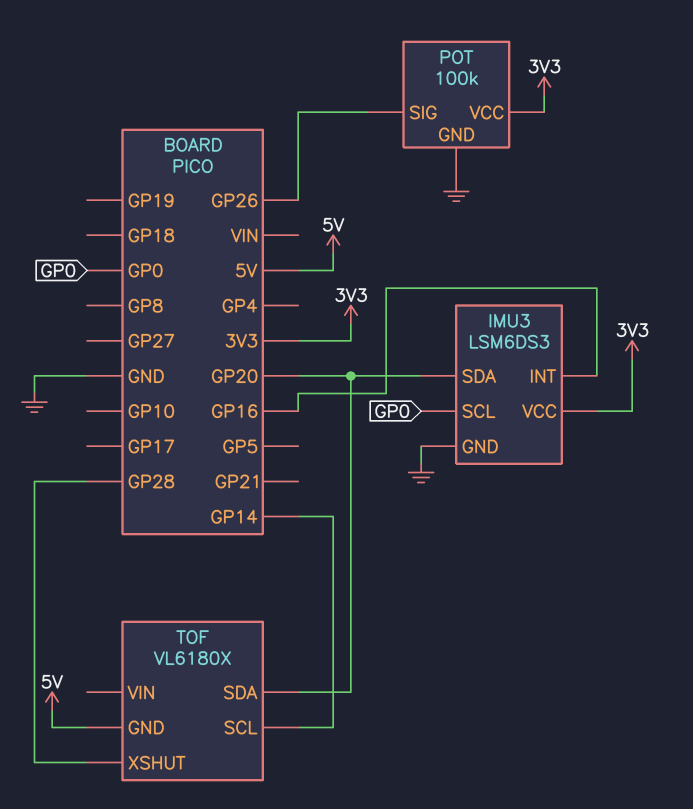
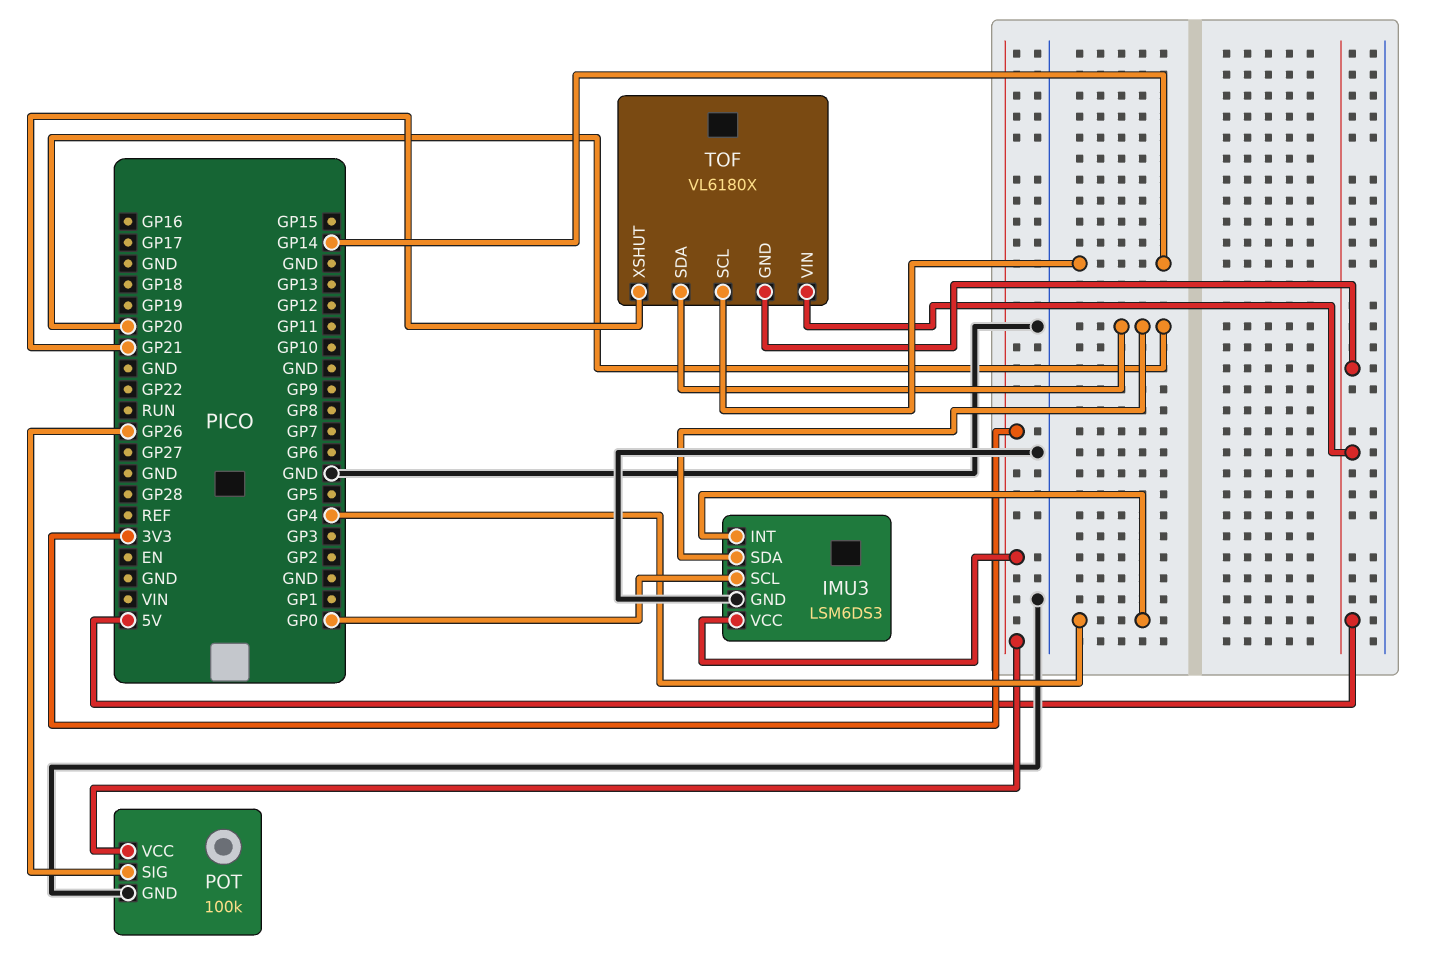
IMU3 pin INT: GP16 -> GP4
TOF pin VIN: none -> 5V
TOF pin XSHUT: GP28 -> GP21

